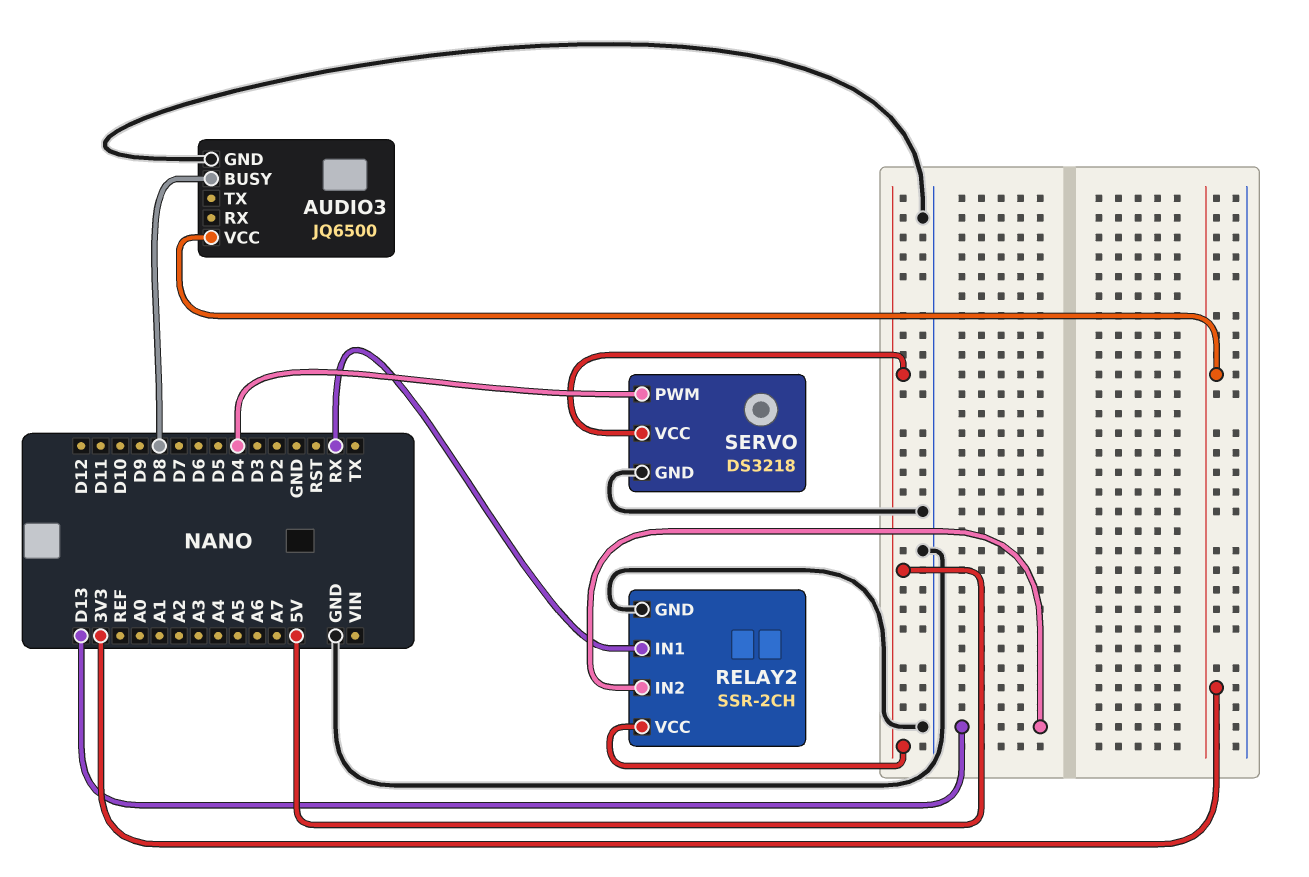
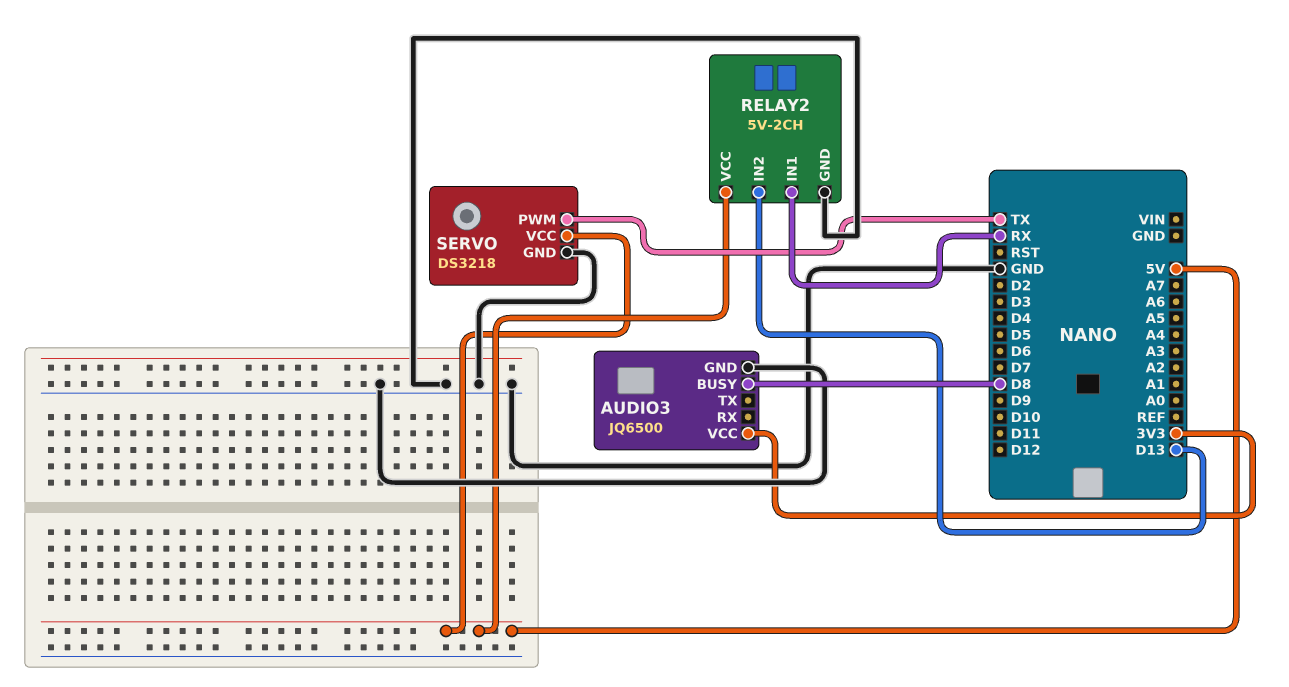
RELAY2: SSR-2CH -> 5V-2CH
SERVO pin PWM: D4 -> TX

